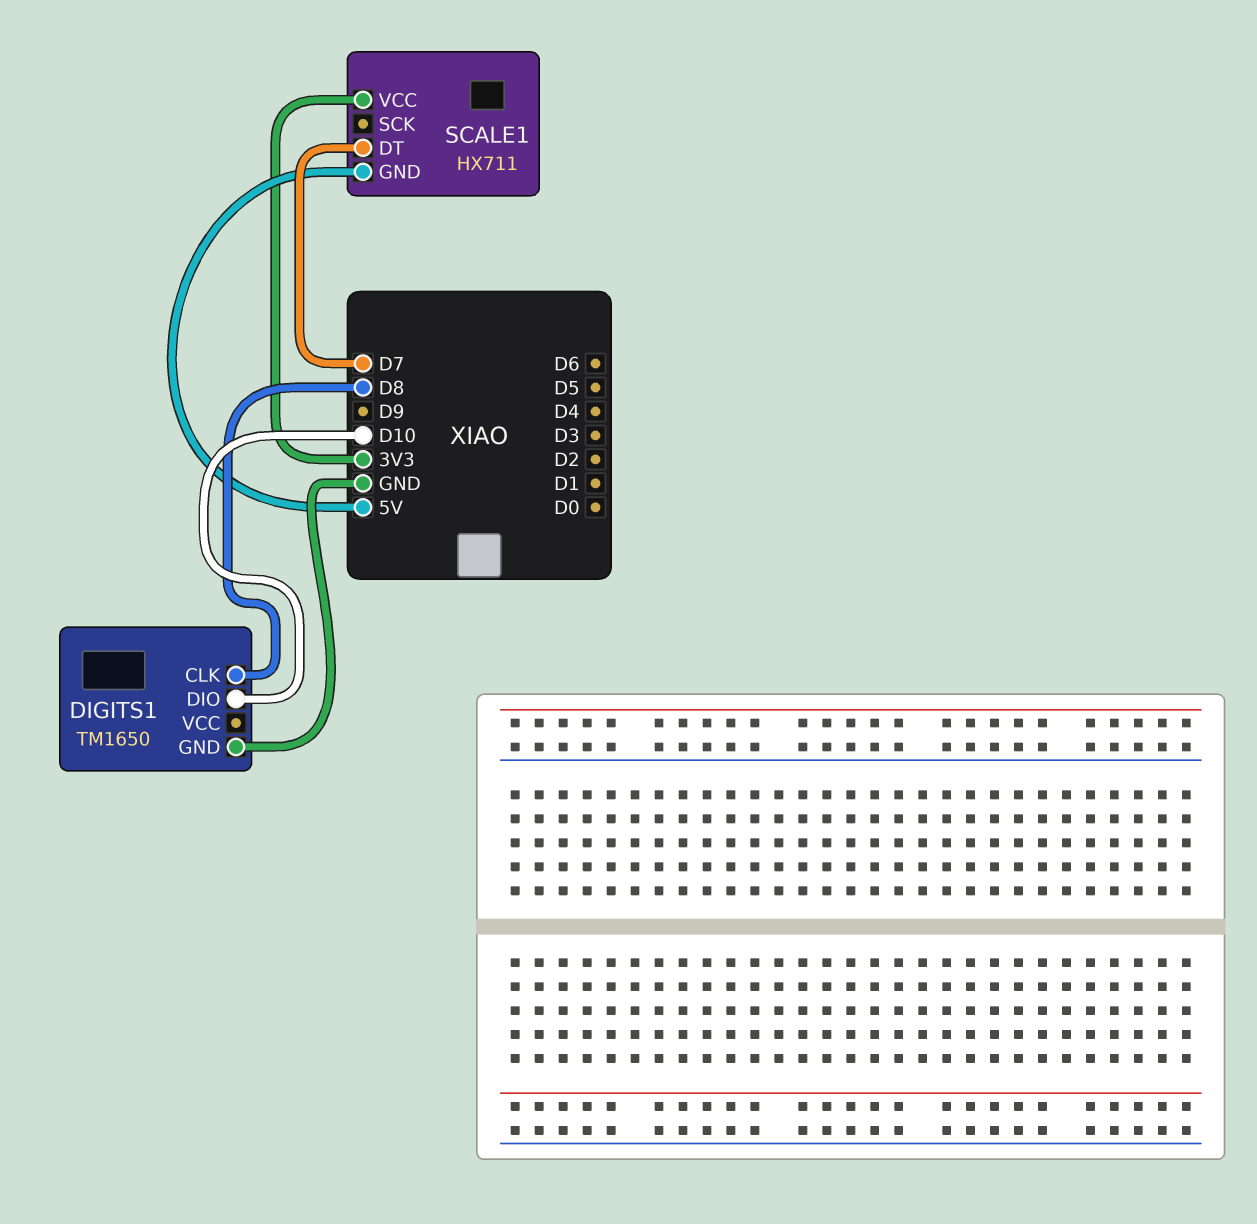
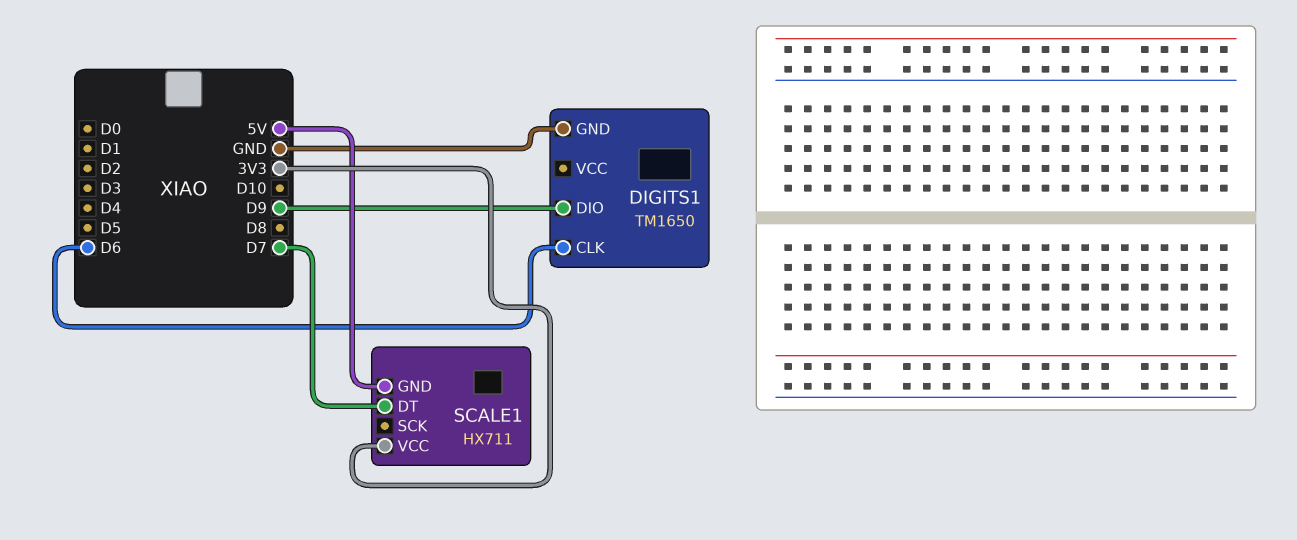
DIGITS1 pin CLK: D8 -> D6
DIGITS1 pin DIO: D10 -> D9

